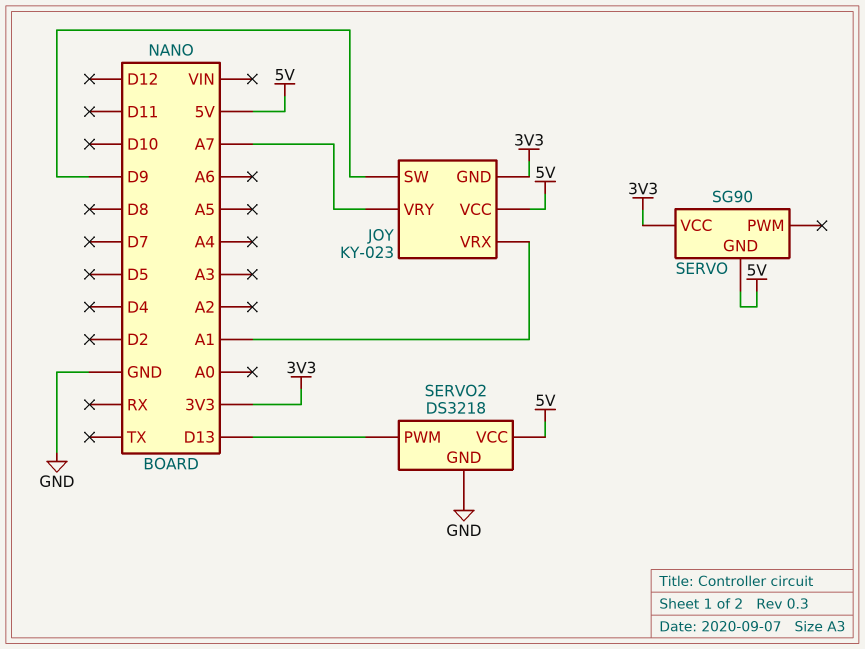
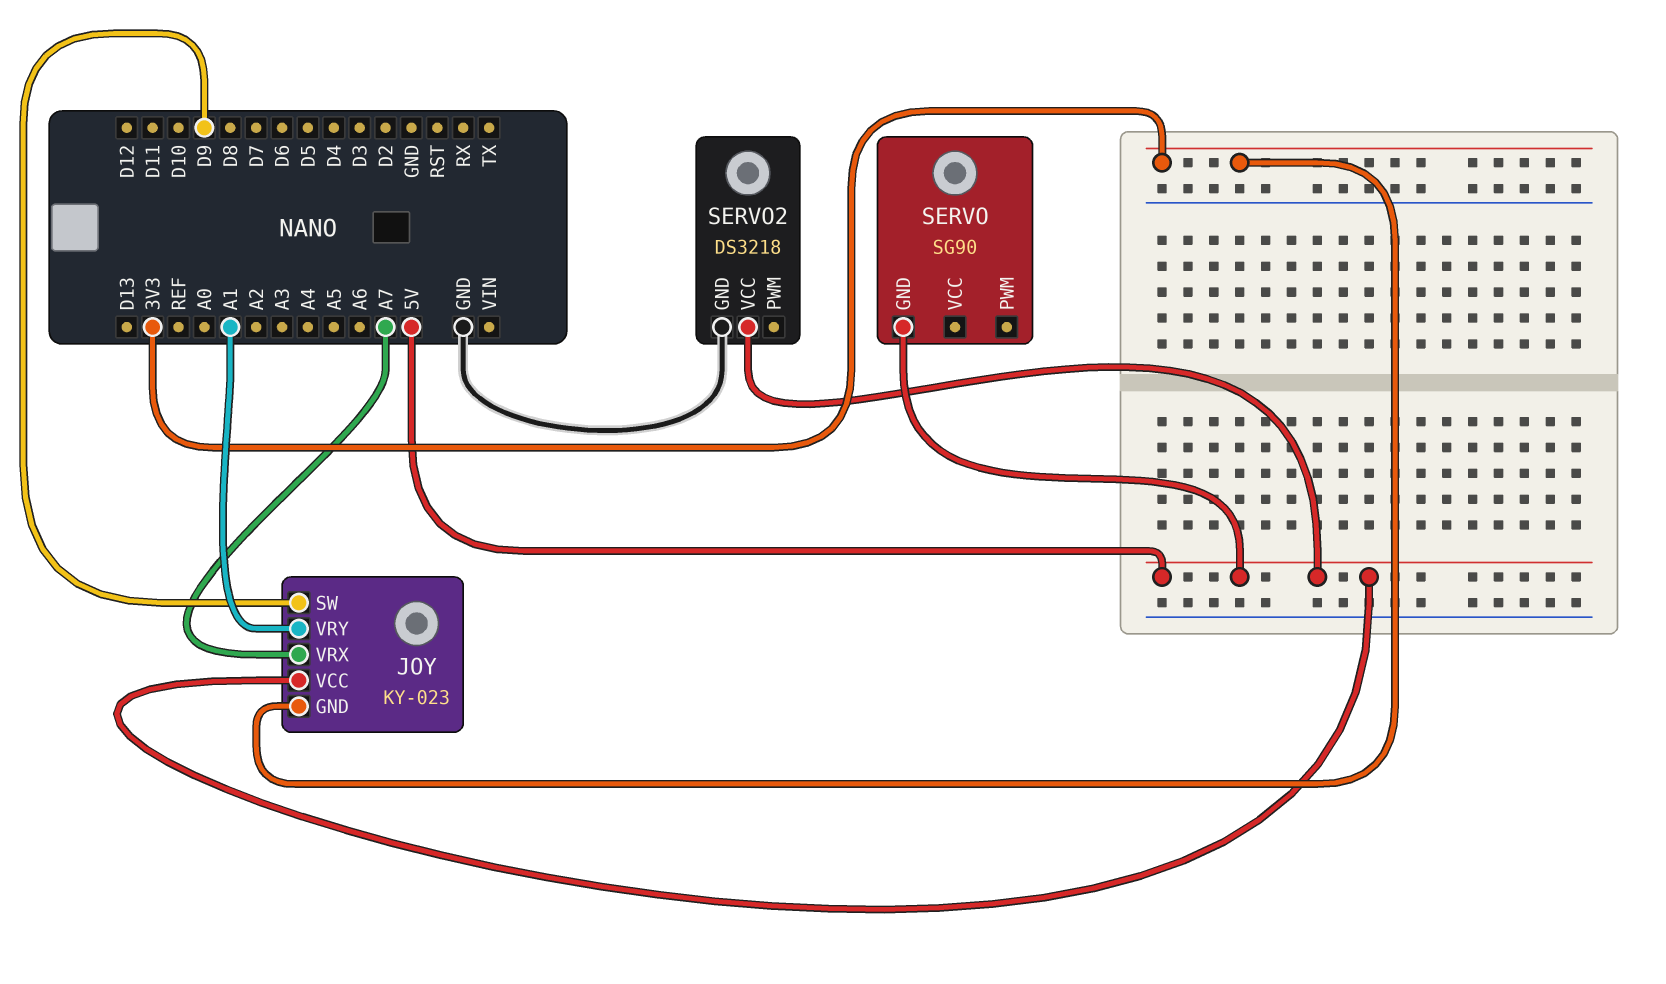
JOY pin VRX: A1 -> A7
JOY pin VRY: A7 -> A1
SERVO pin VCC: 3V3 -> none
SERVO2 pin PWM: D13 -> none

